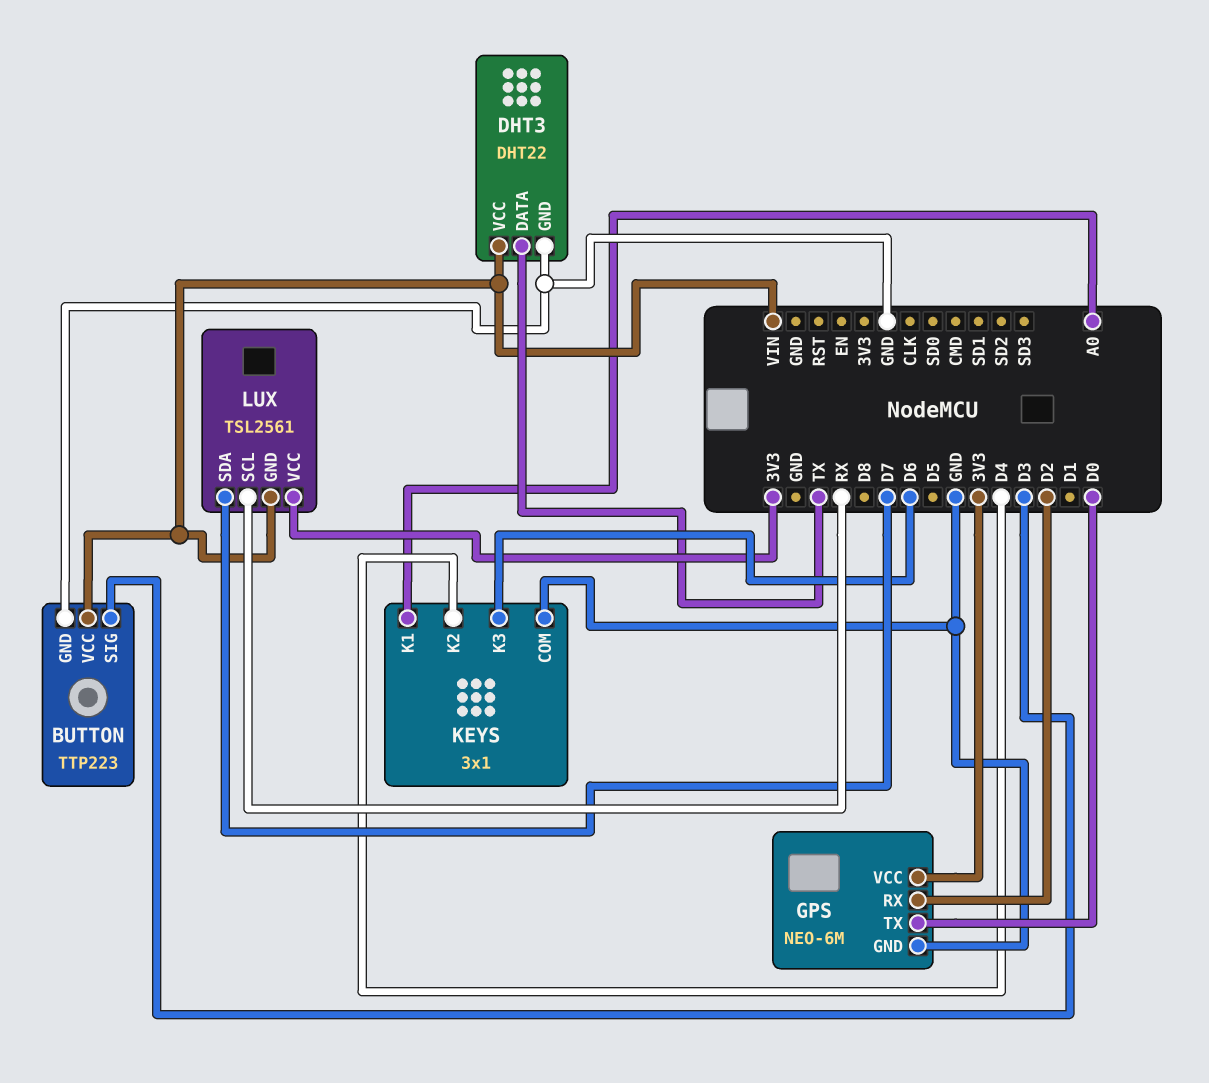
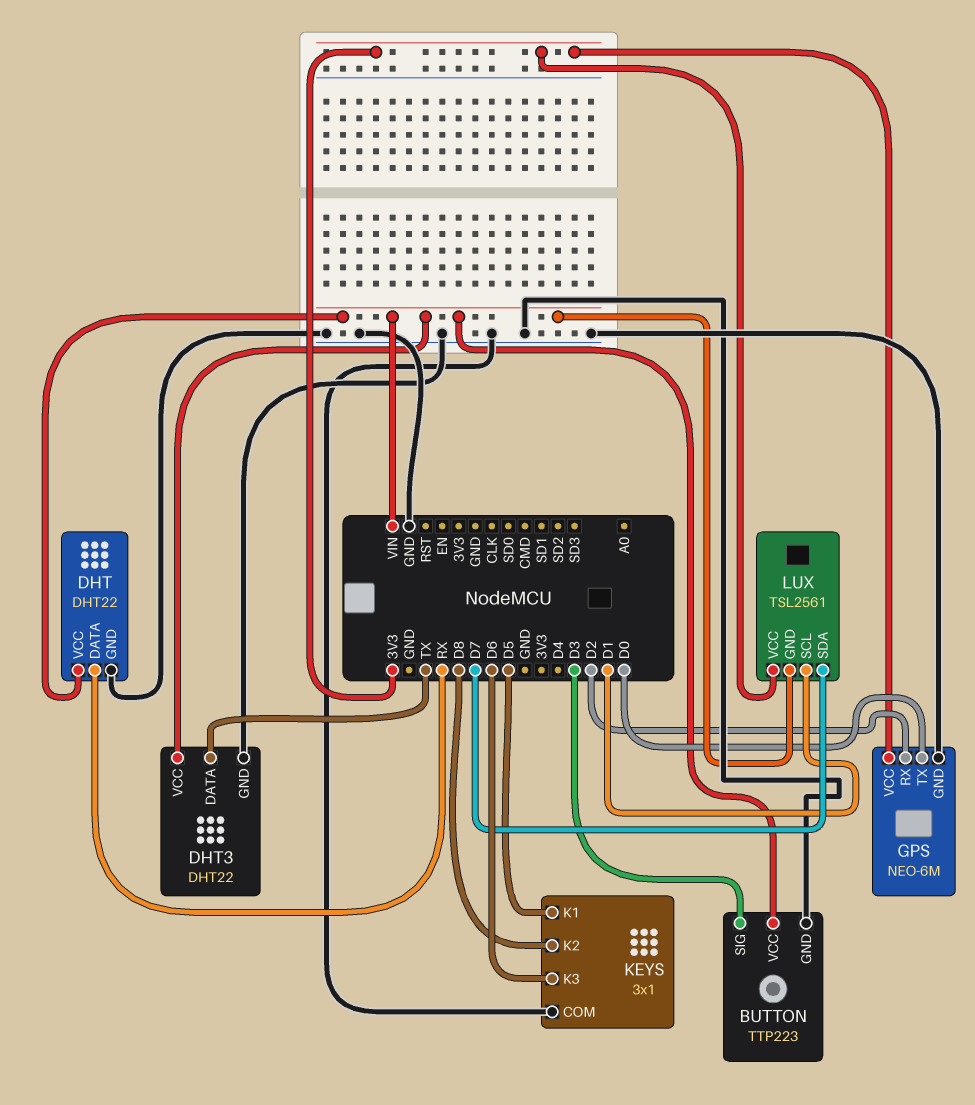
DHT: none -> DHT22
DHT pin DATA: none -> RX
DHT pin GND: none -> GND
DHT pin VCC: none -> VIN
KEYS pin K1: A0 -> D5
KEYS pin K2: D4 -> D8
LUX pin SCL: RX -> D1

